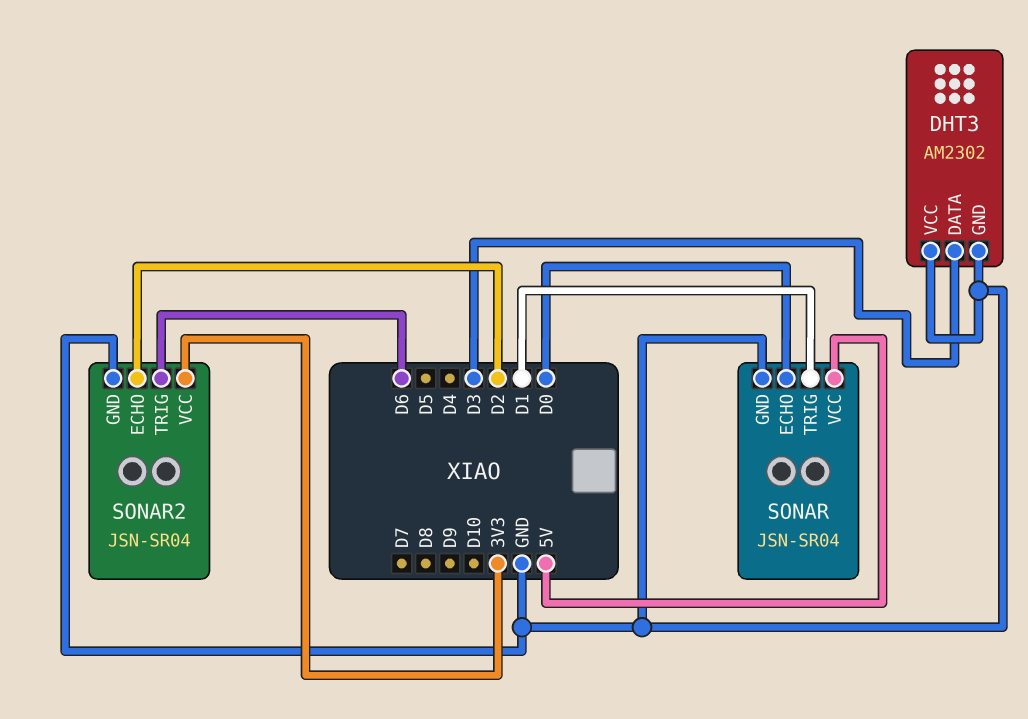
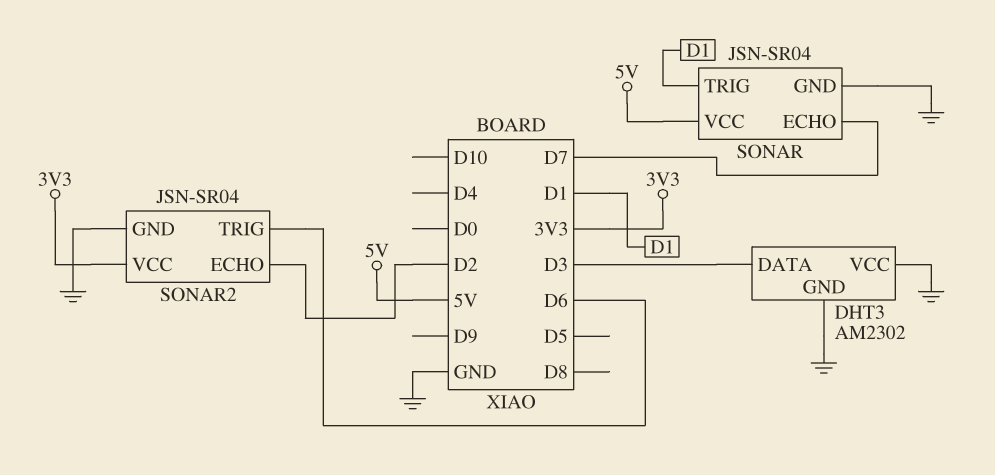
SONAR pin ECHO: D0 -> D7

